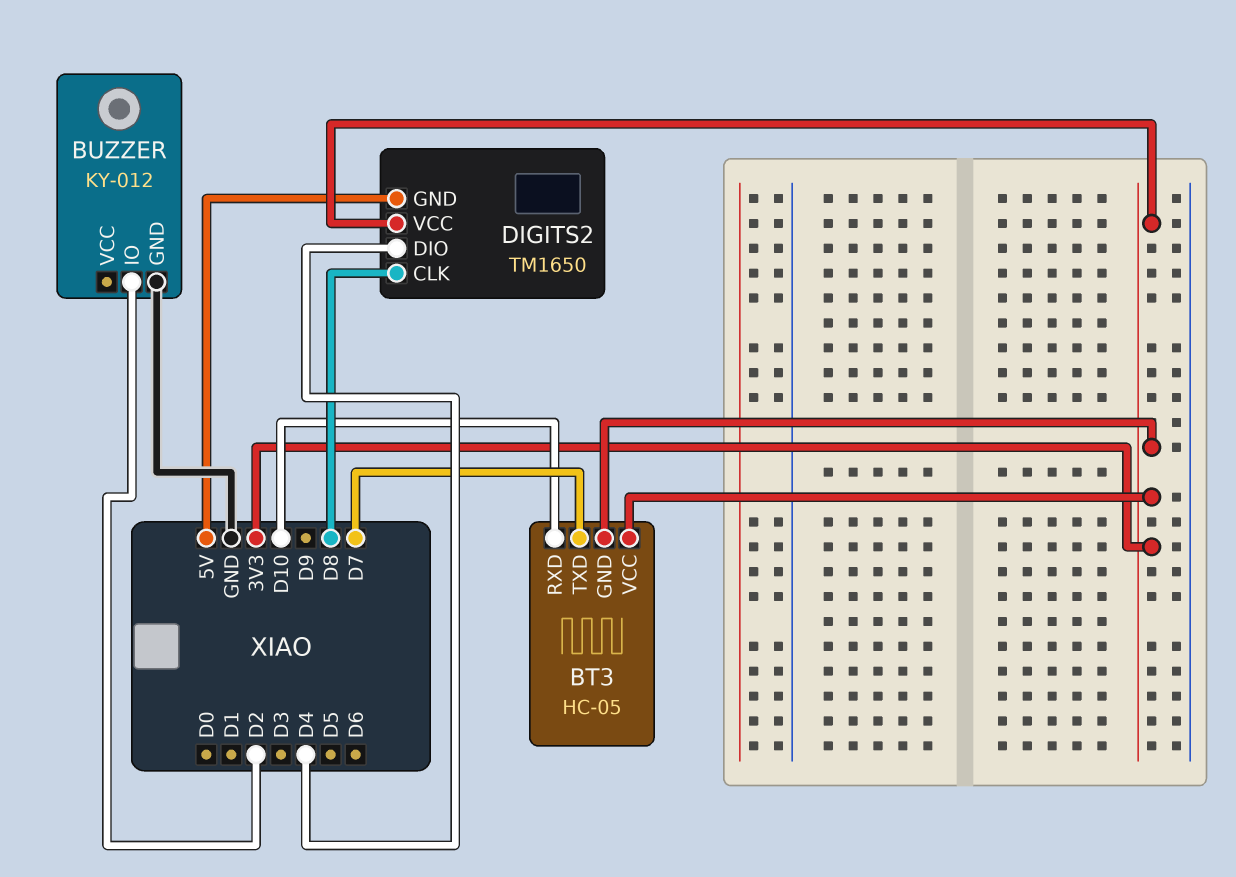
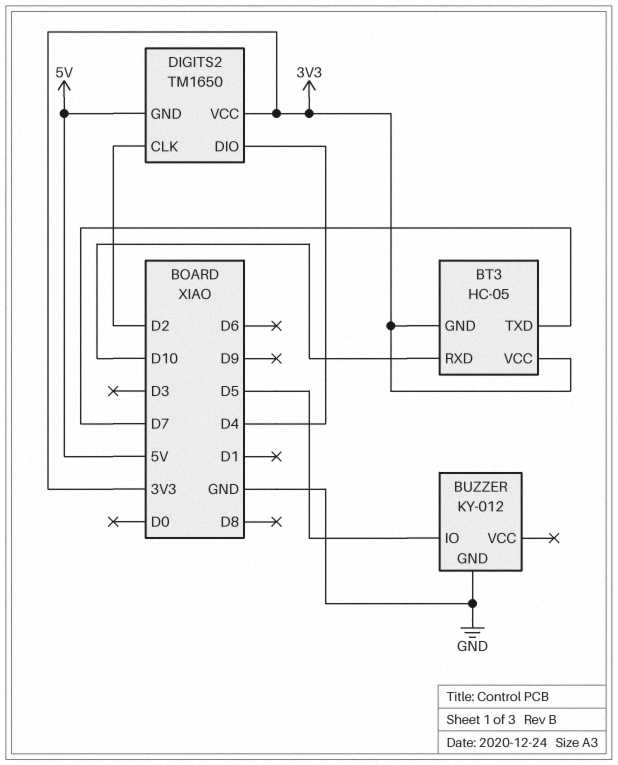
BUZZER pin IO: D2 -> D5
DIGITS2 pin CLK: D8 -> D2

